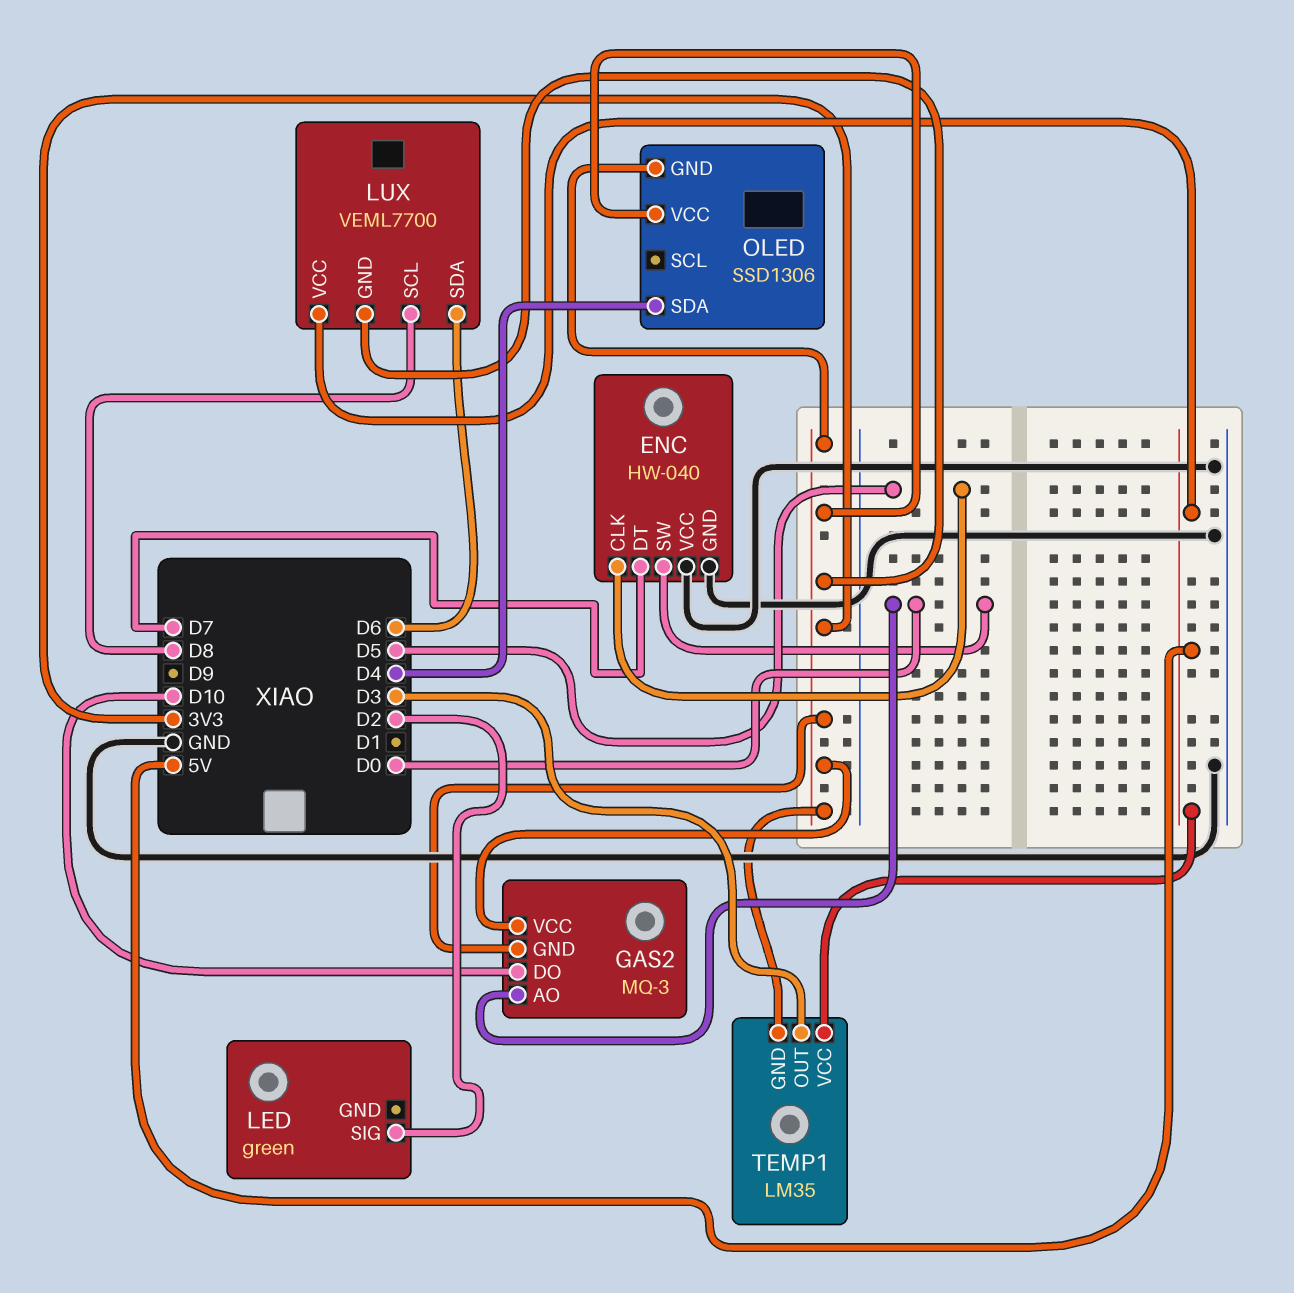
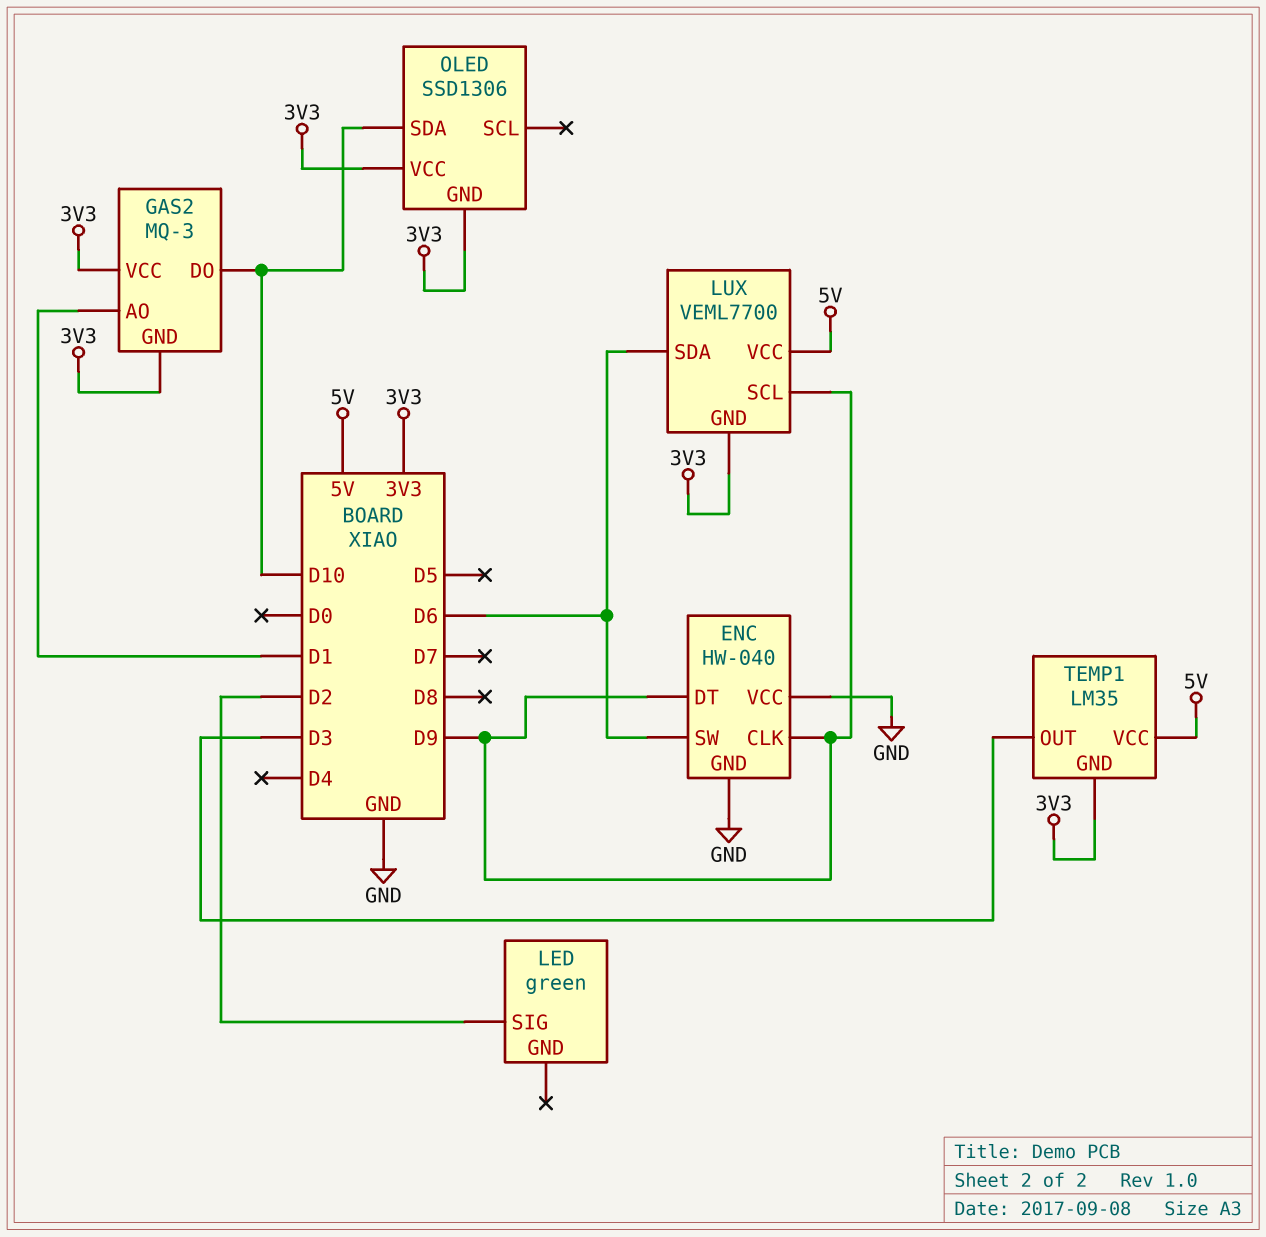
ENC pin CLK: D5 -> D9
ENC pin DT: D7 -> D9
ENC pin SW: D0 -> D6
GAS2 pin AO: D0 -> D1
LUX pin SCL: D8 -> D9
OLED pin SDA: D4 -> D10

